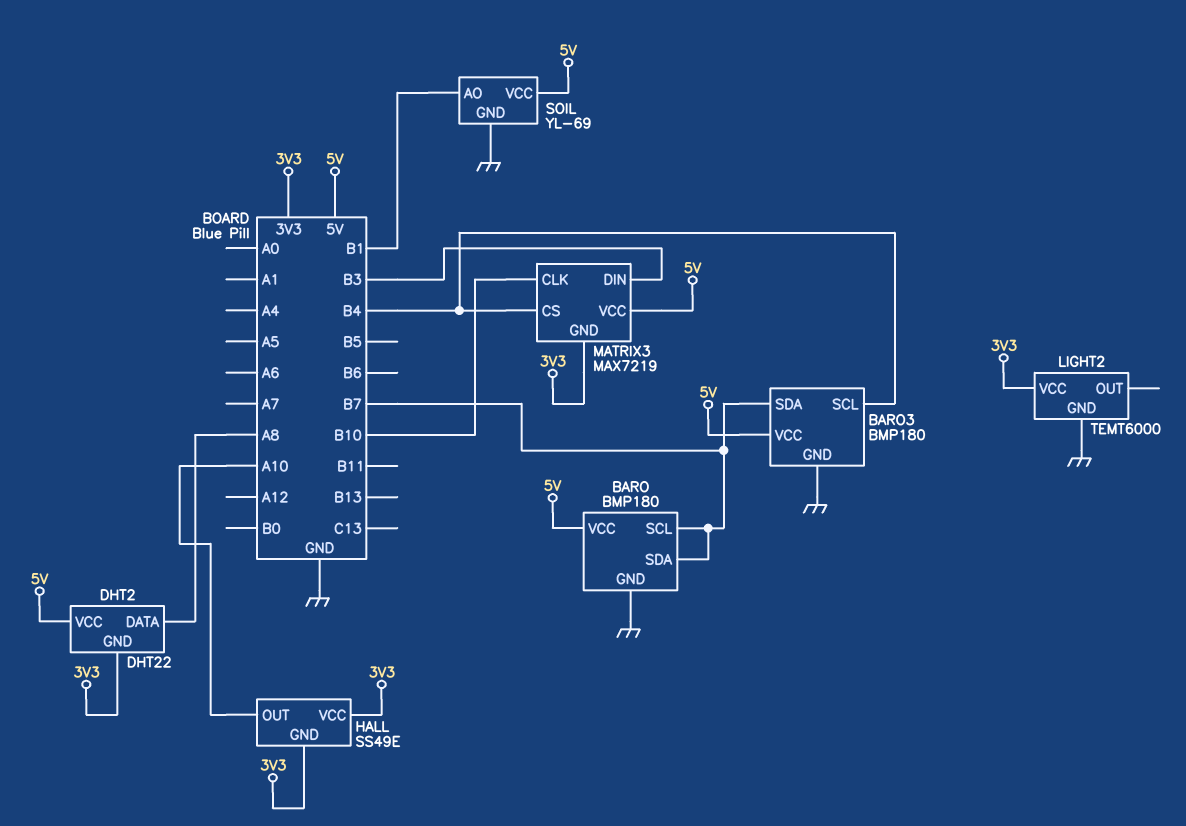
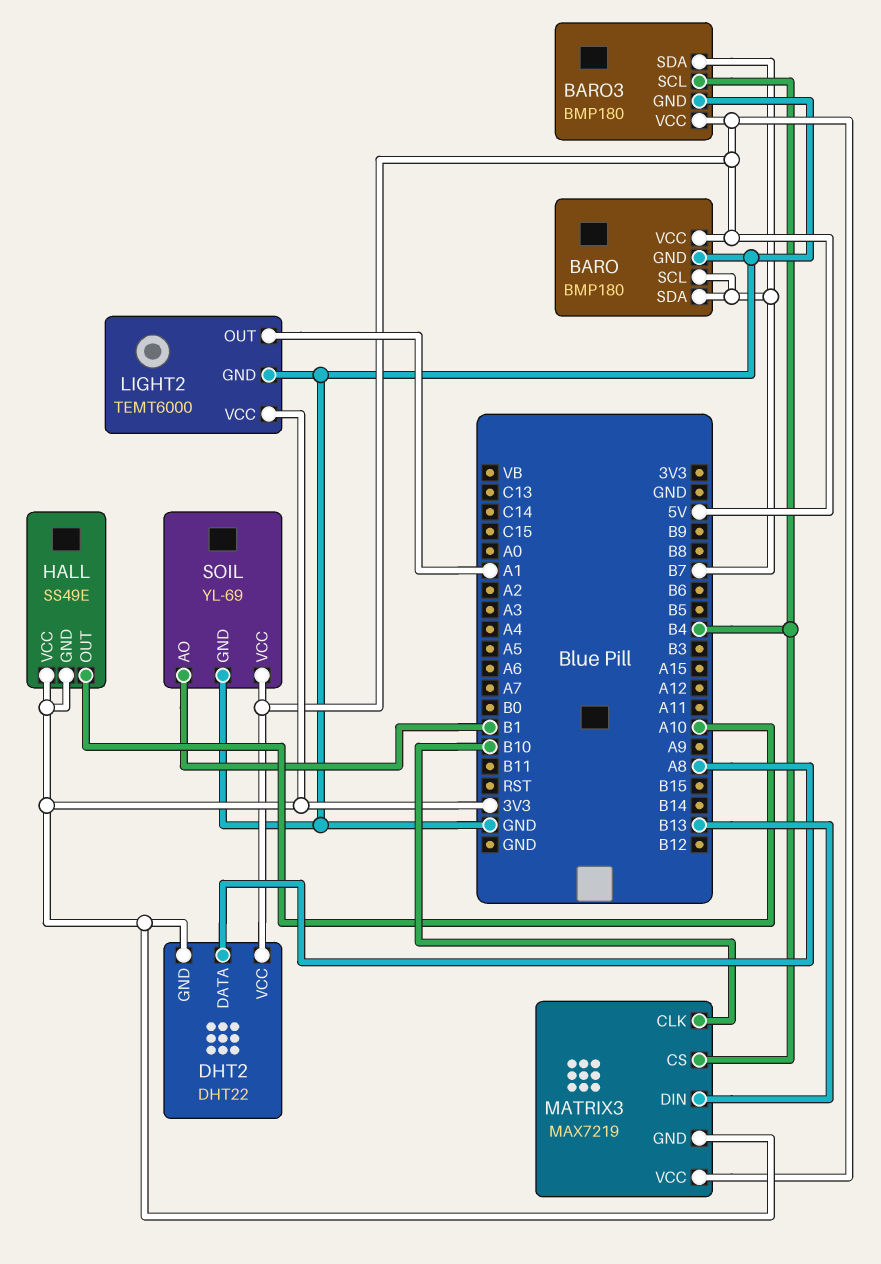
LIGHT2 pin OUT: none -> A1
MATRIX3 pin DIN: B3 -> B13

